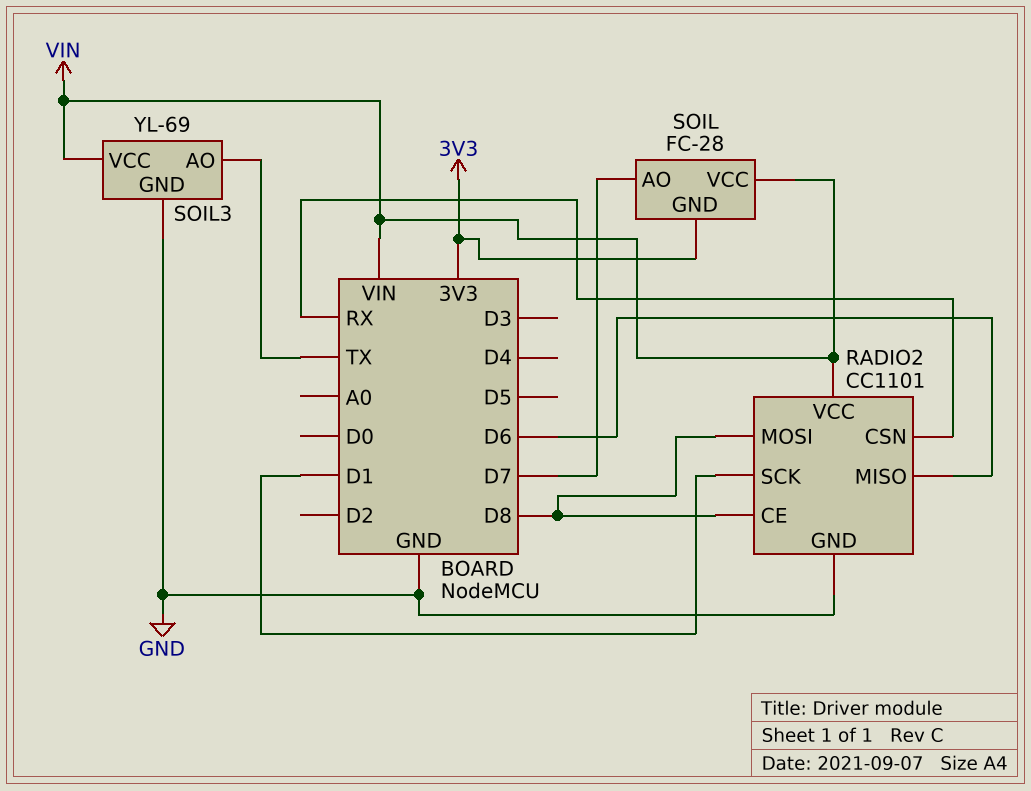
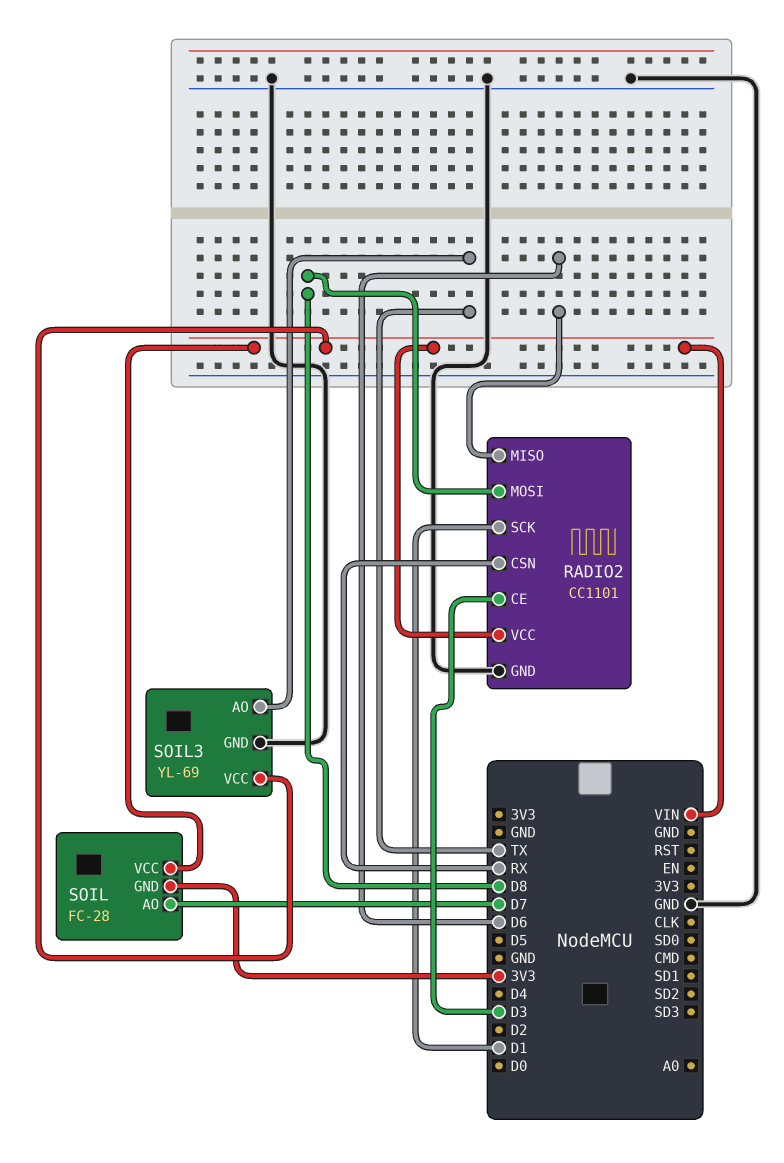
RADIO2 pin CE: D8 -> D3

